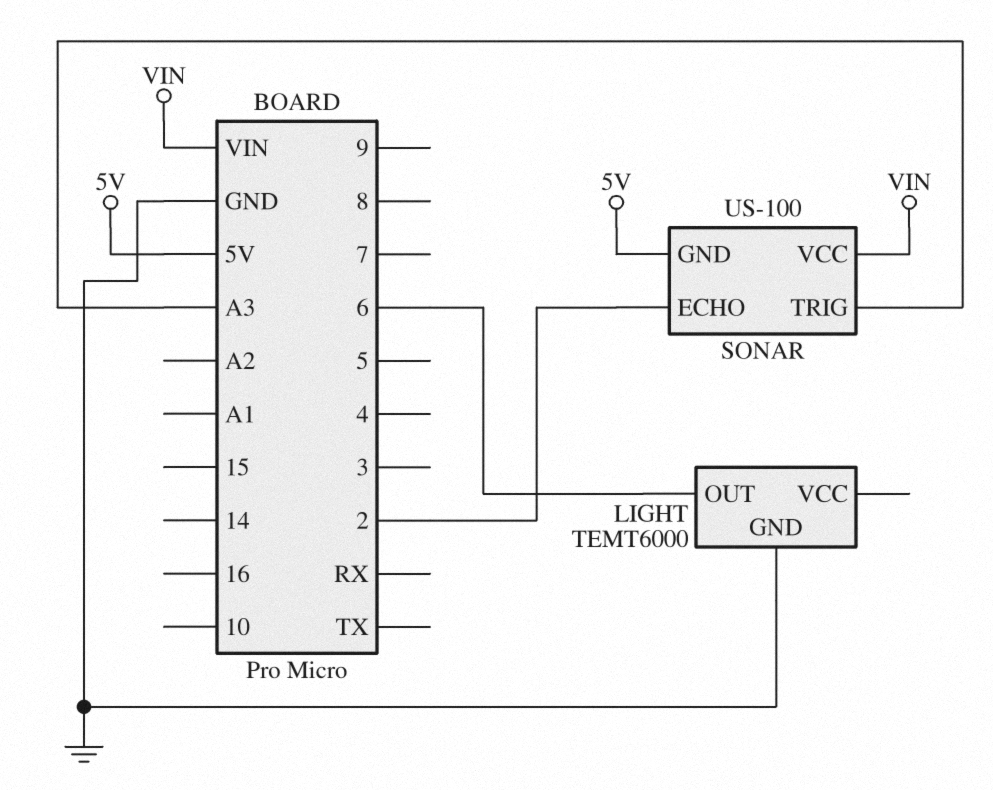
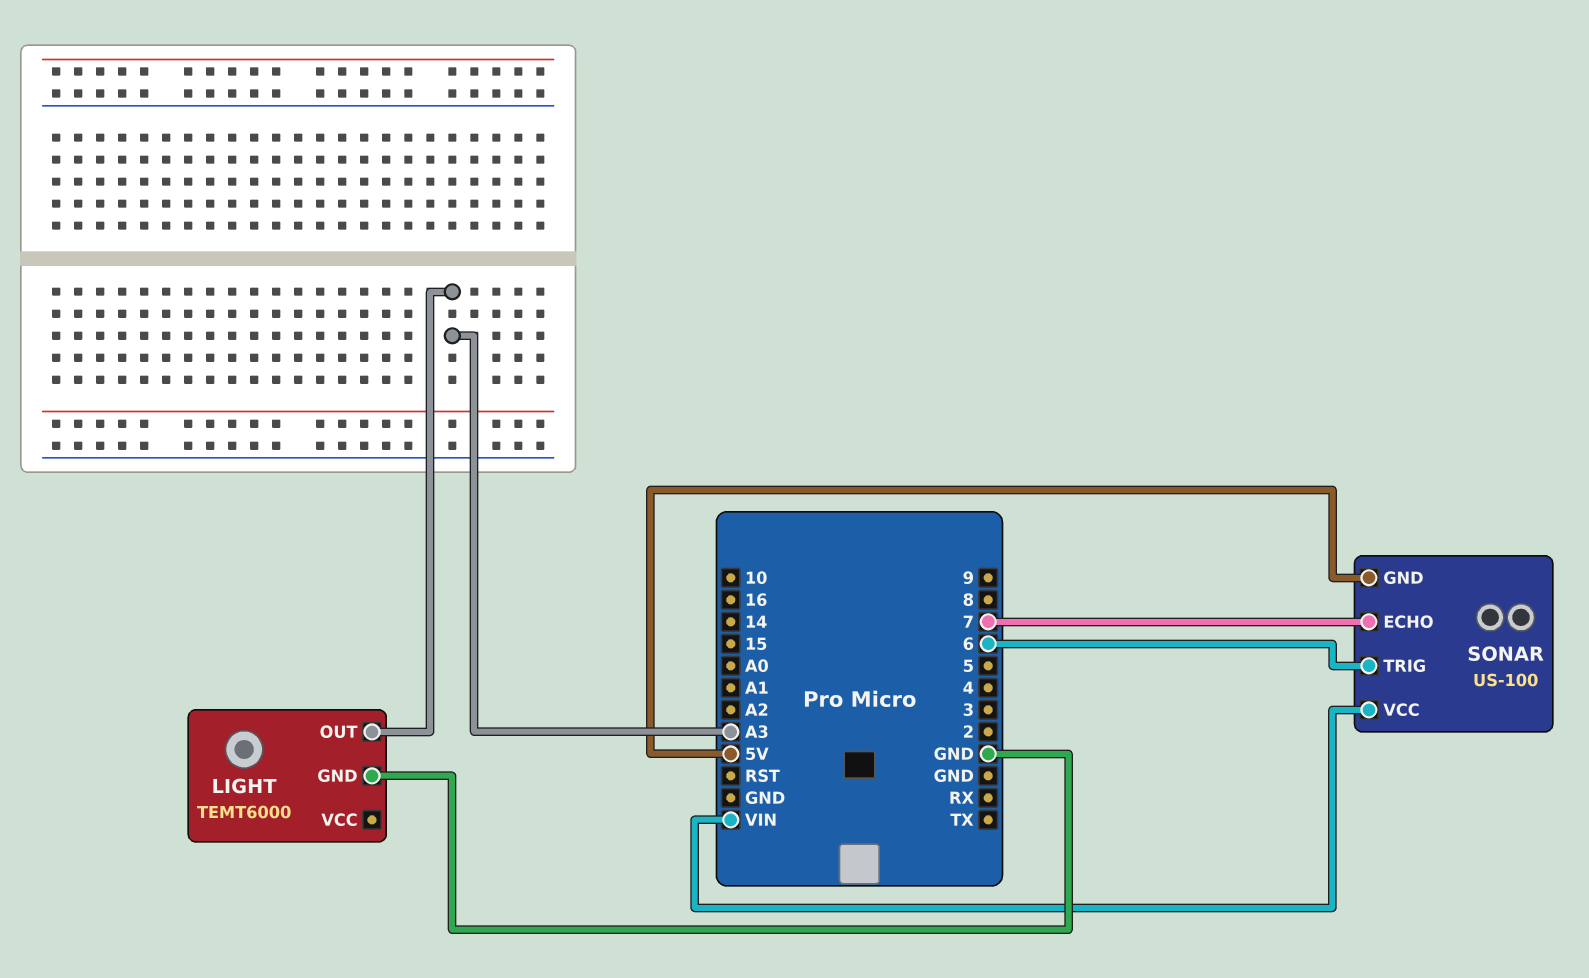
LIGHT pin OUT: 6 -> A3
SONAR pin ECHO: 2 -> 7
SONAR pin TRIG: A3 -> 6

